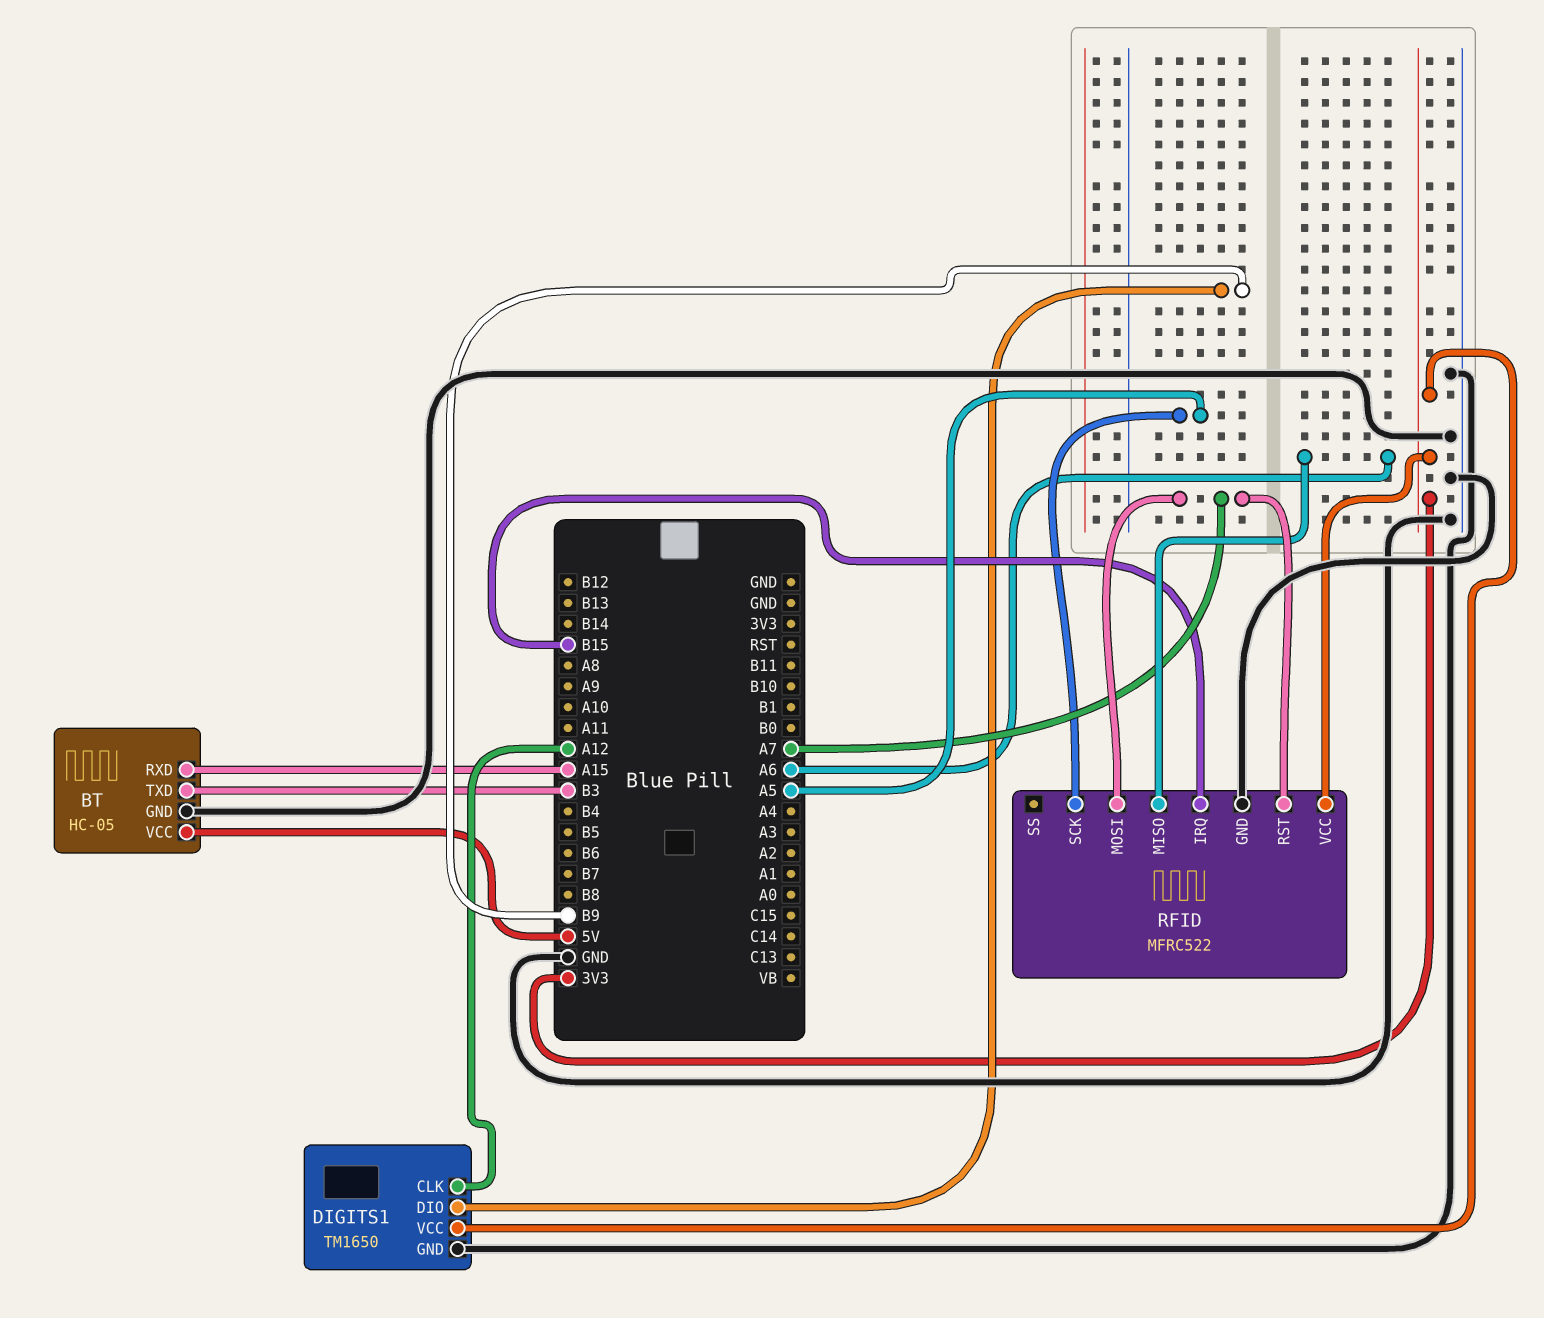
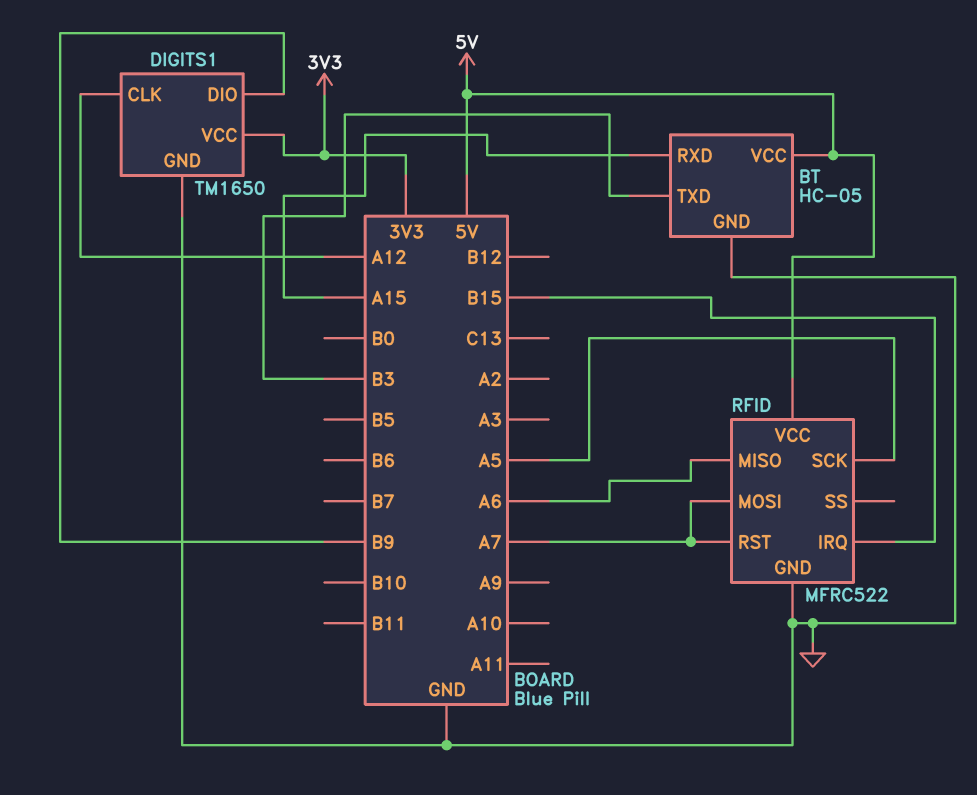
RFID pin VCC: 3V3 -> 5V

